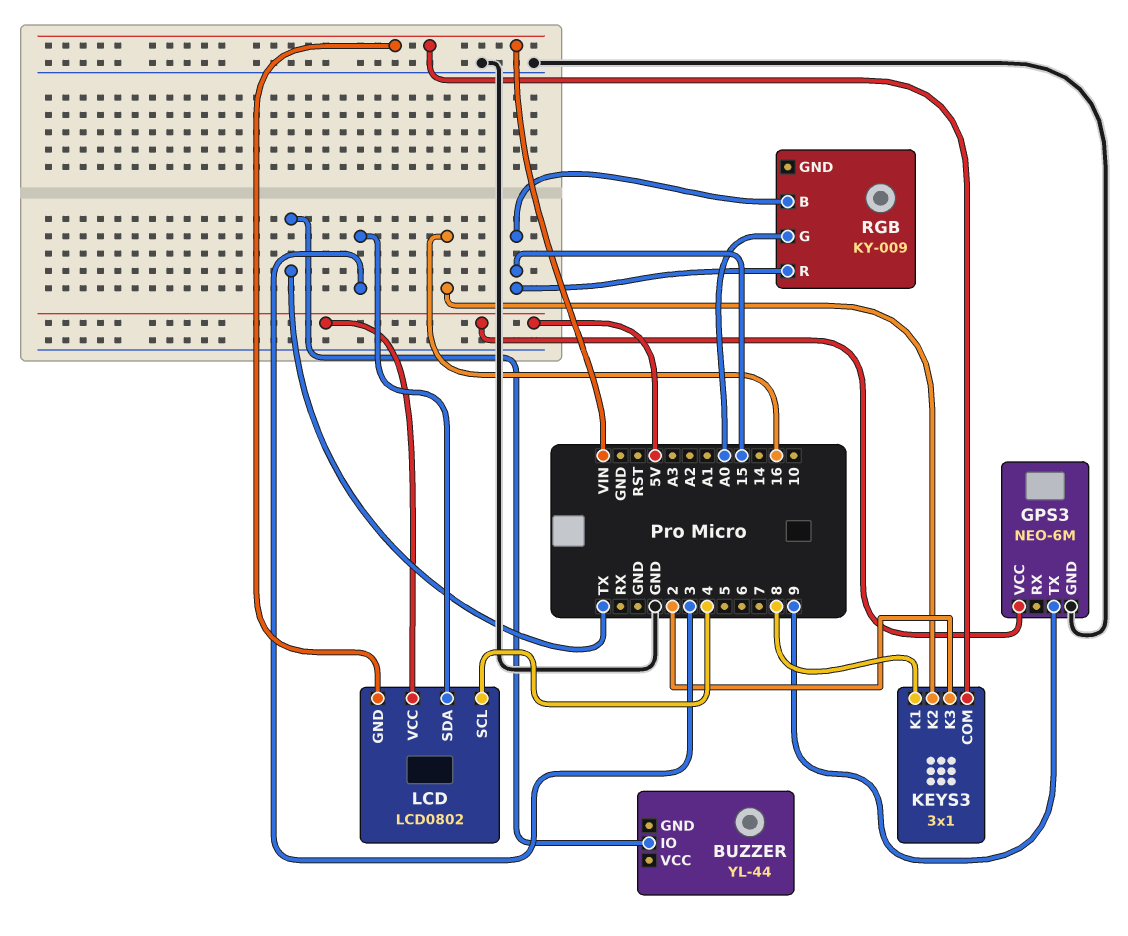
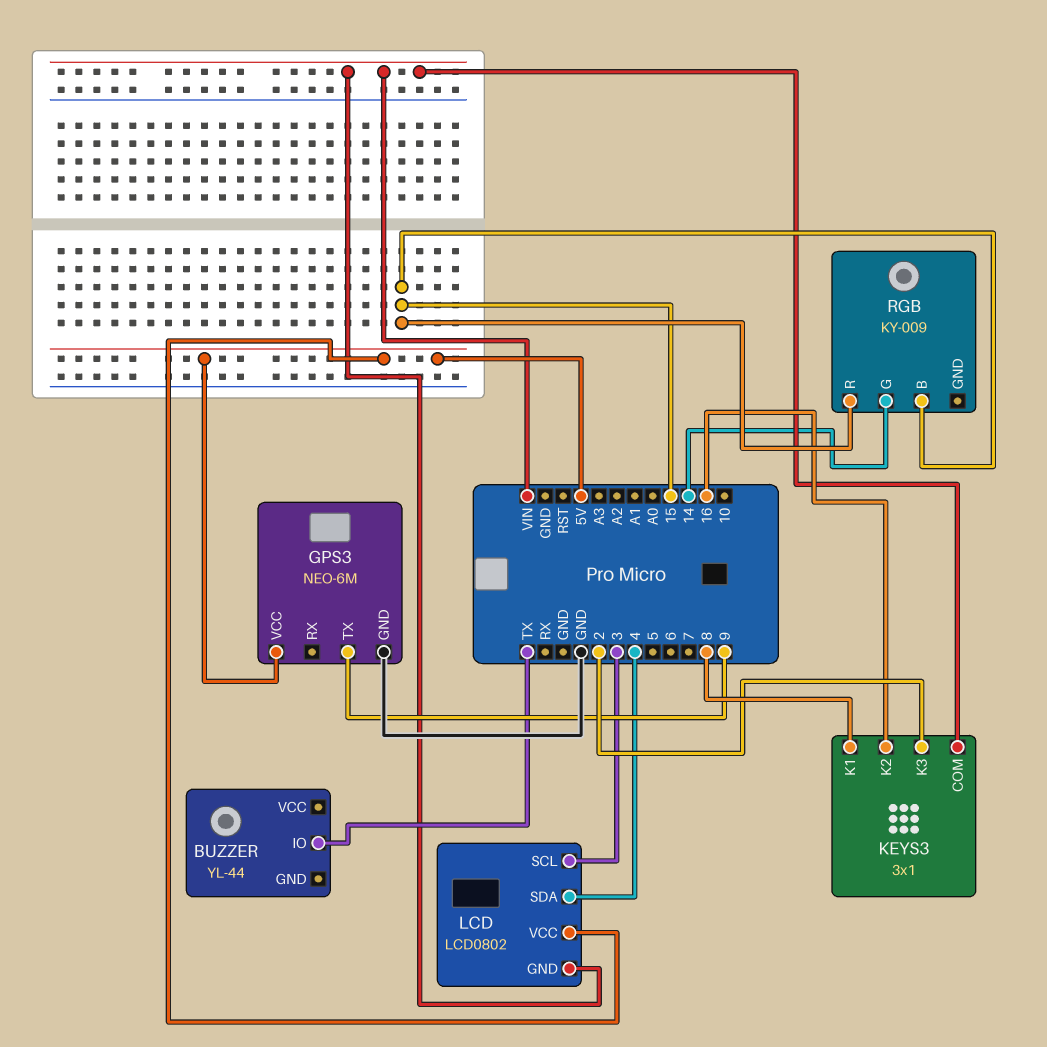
LCD pin SCL: 4 -> 3
LCD pin SDA: 3 -> 4
RGB pin G: A0 -> 14

